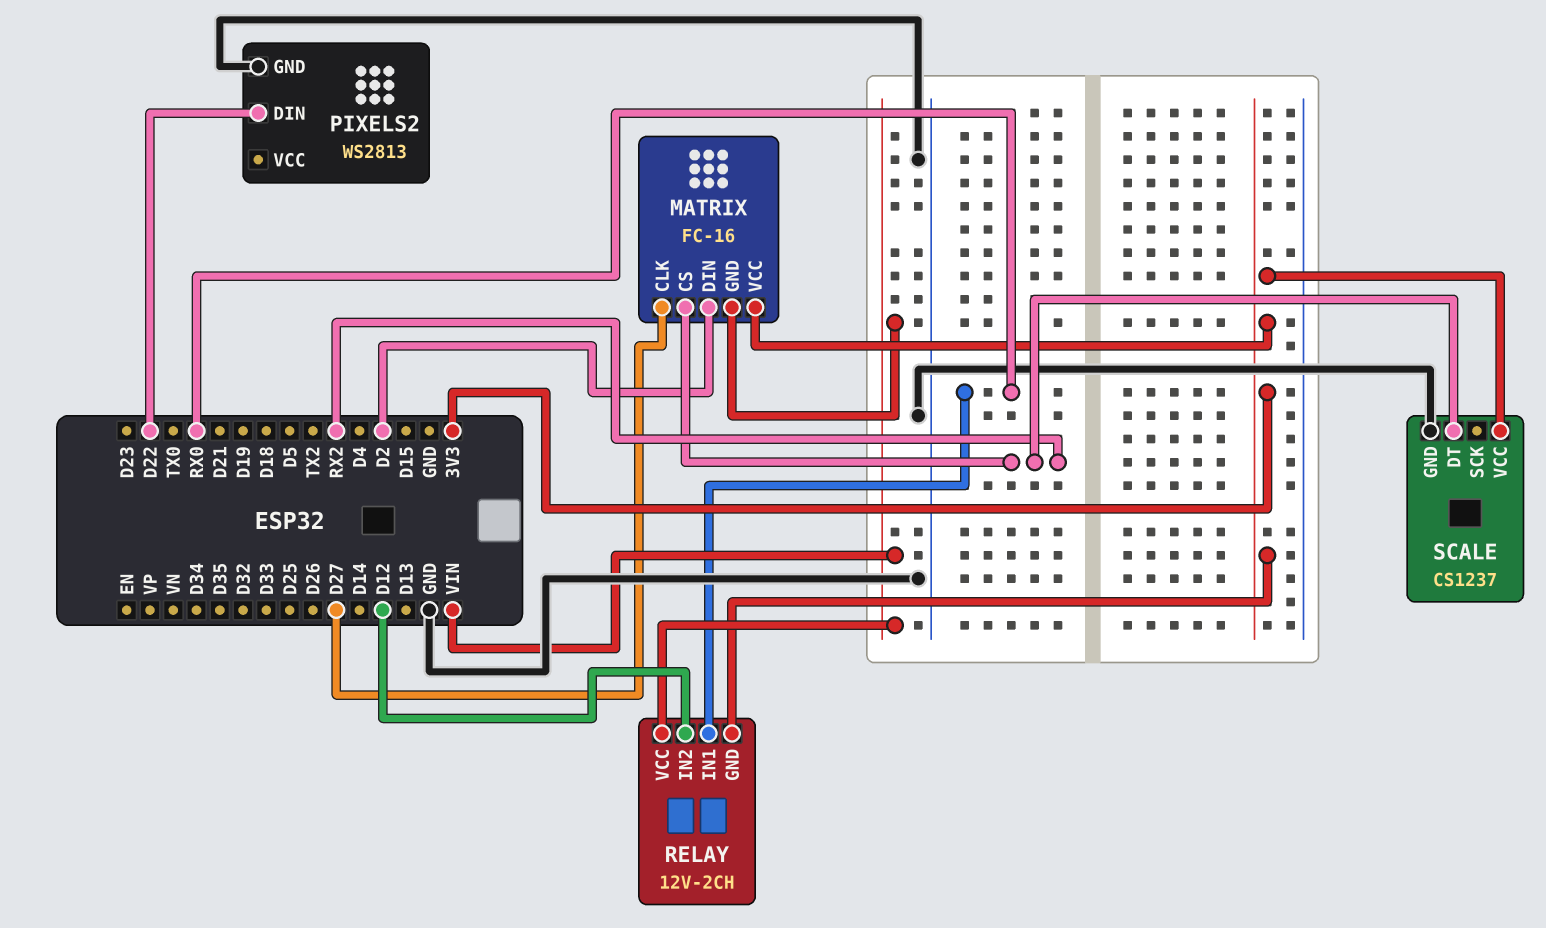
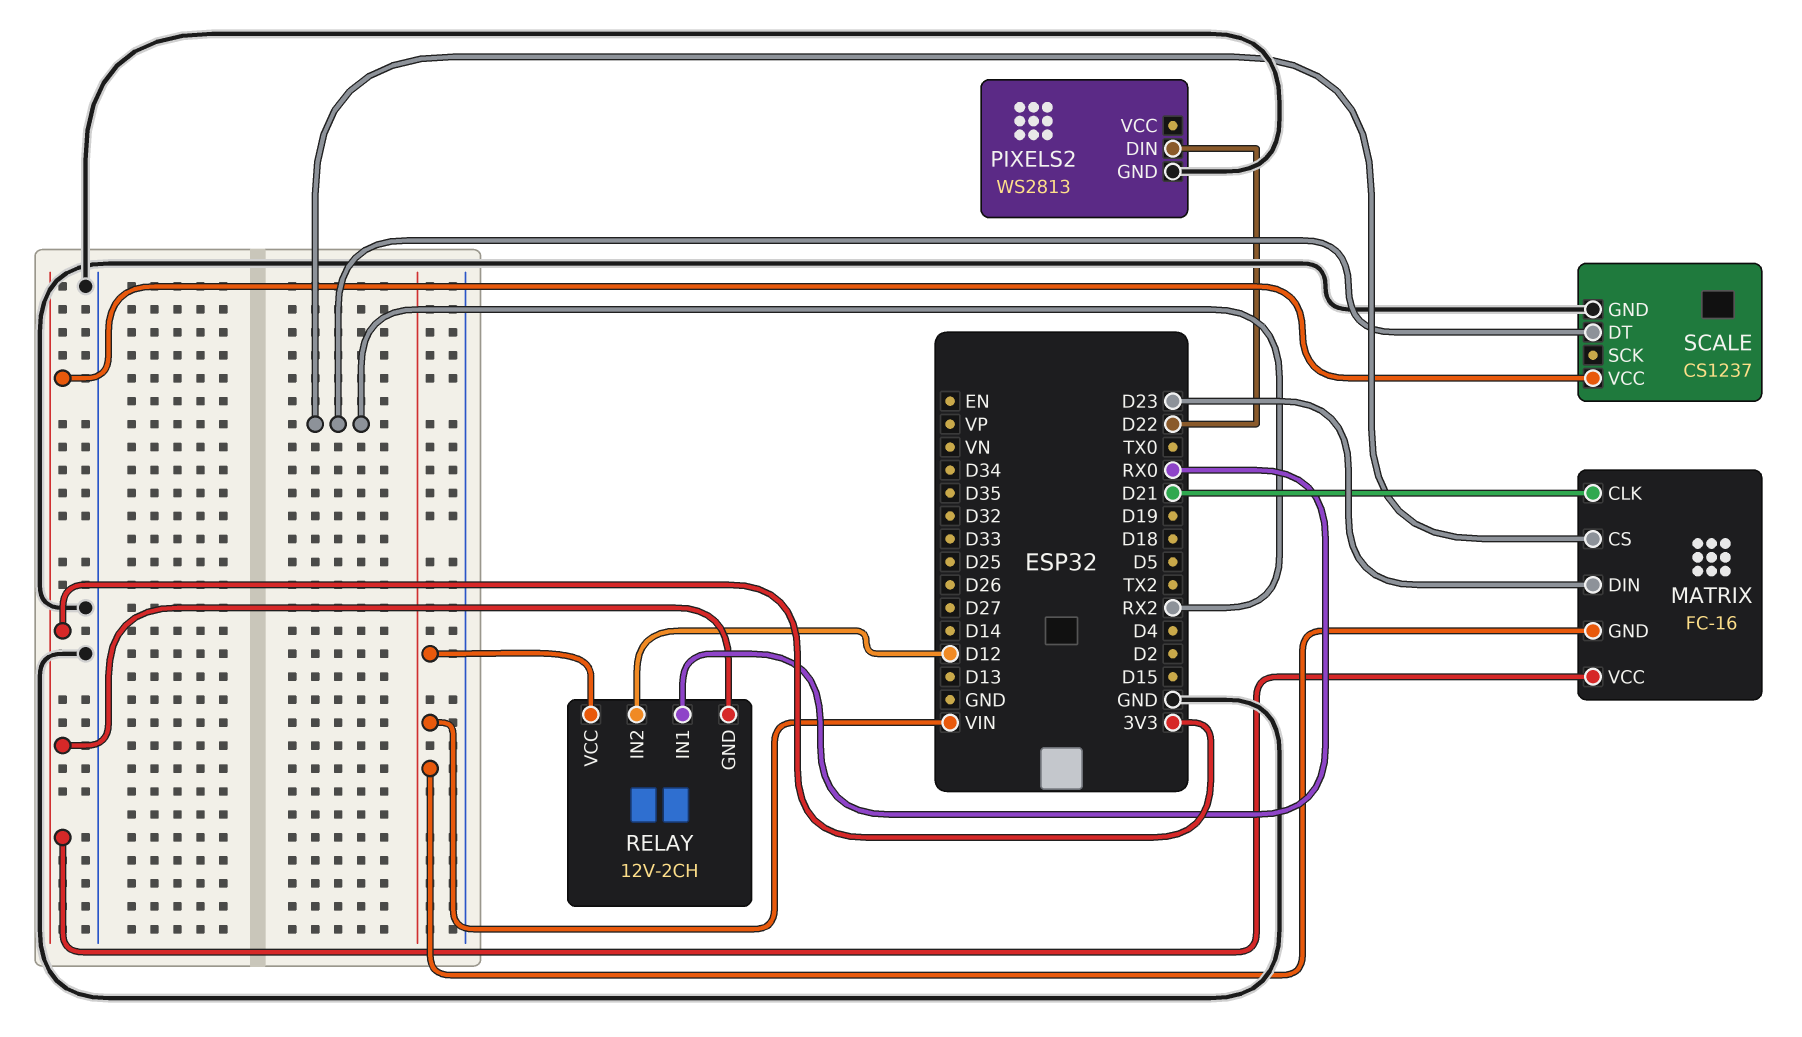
MATRIX pin CLK: D27 -> D21
MATRIX pin DIN: D2 -> D23

